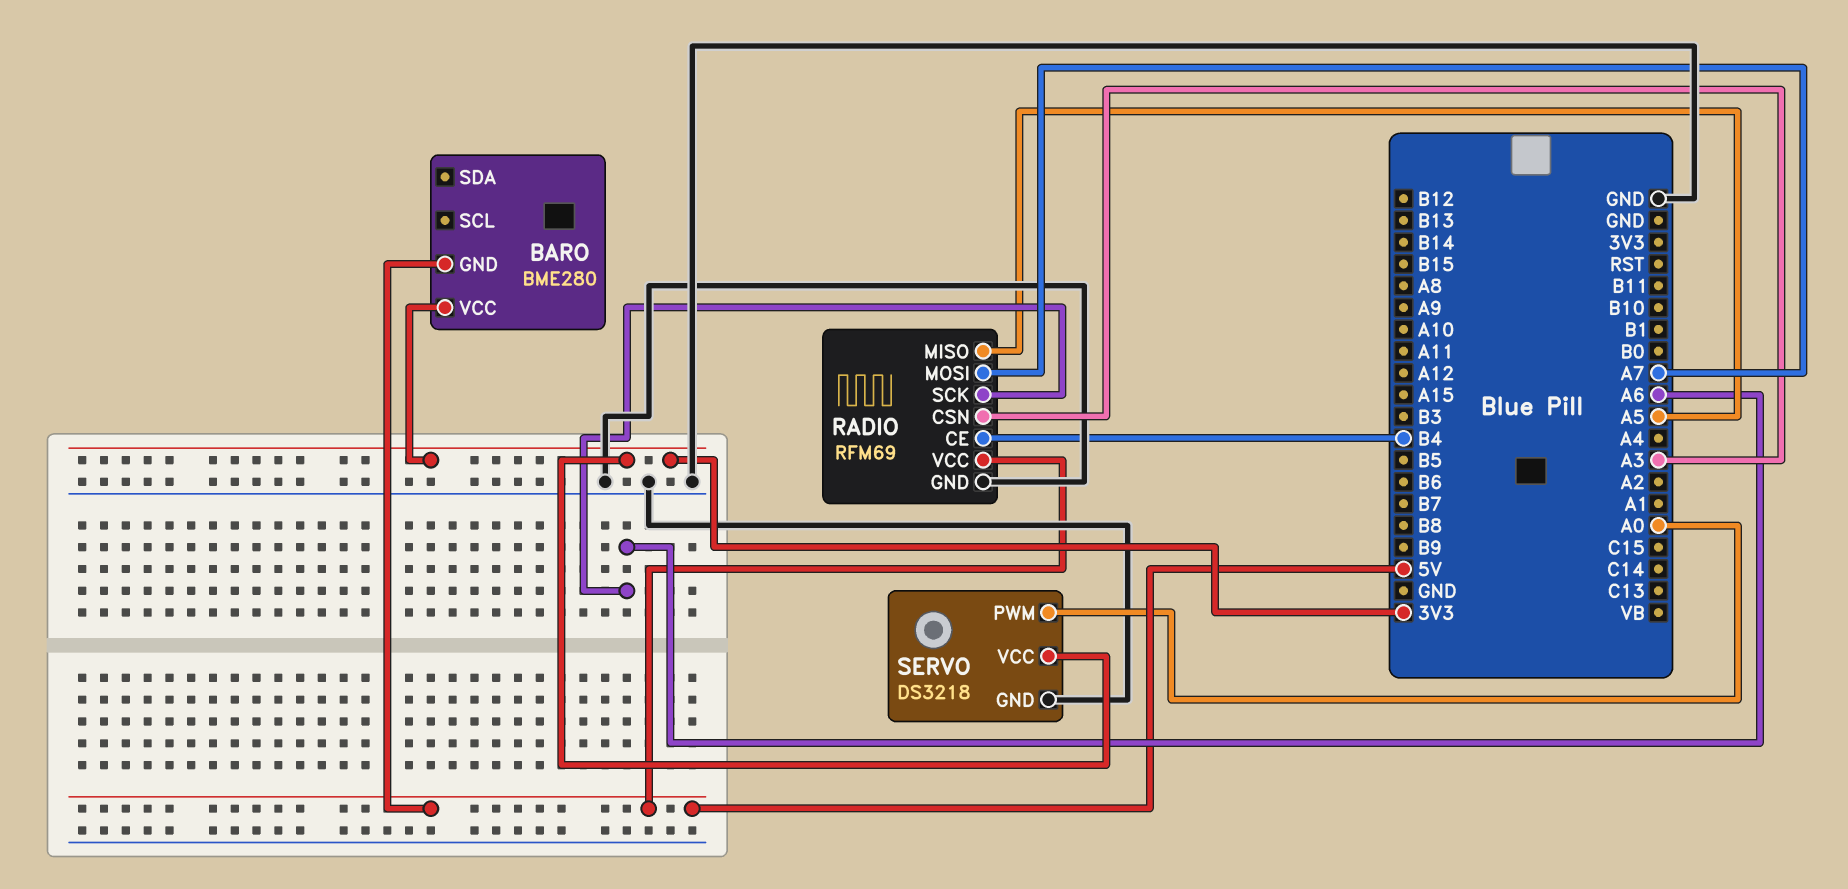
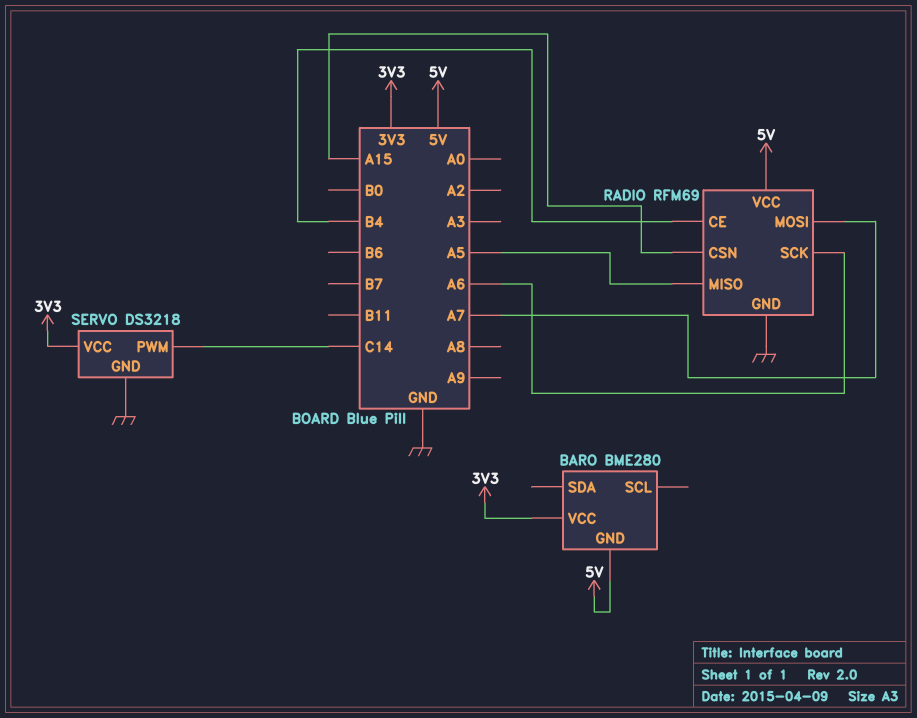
RADIO pin CSN: A3 -> A15
SERVO pin PWM: A0 -> C14

